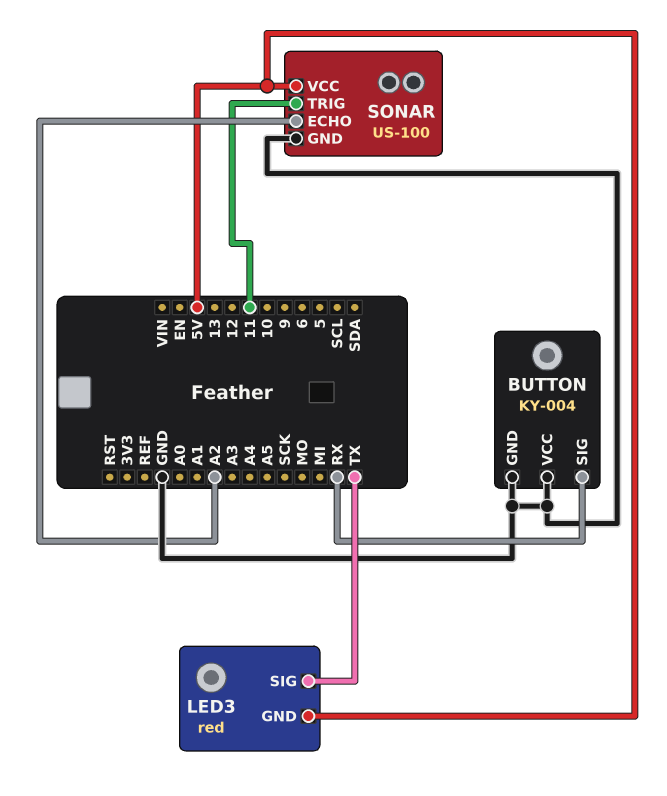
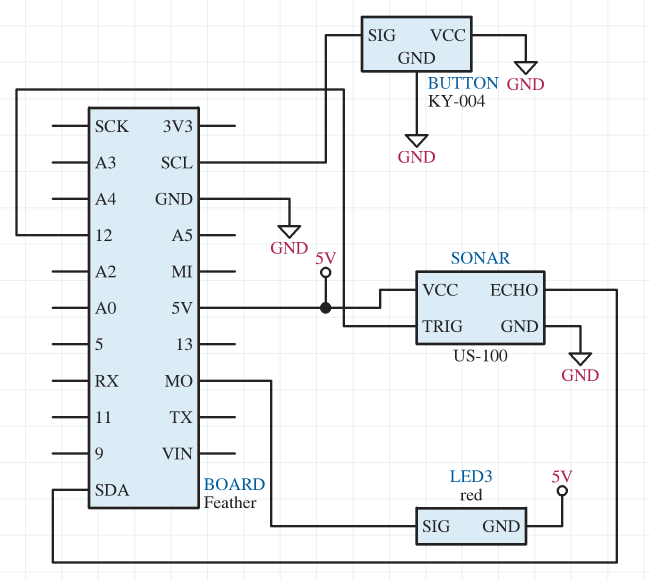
BUTTON pin SIG: RX -> SCL
LED3 pin SIG: TX -> MO
SONAR pin ECHO: A2 -> SDA
SONAR pin TRIG: 11 -> 12

